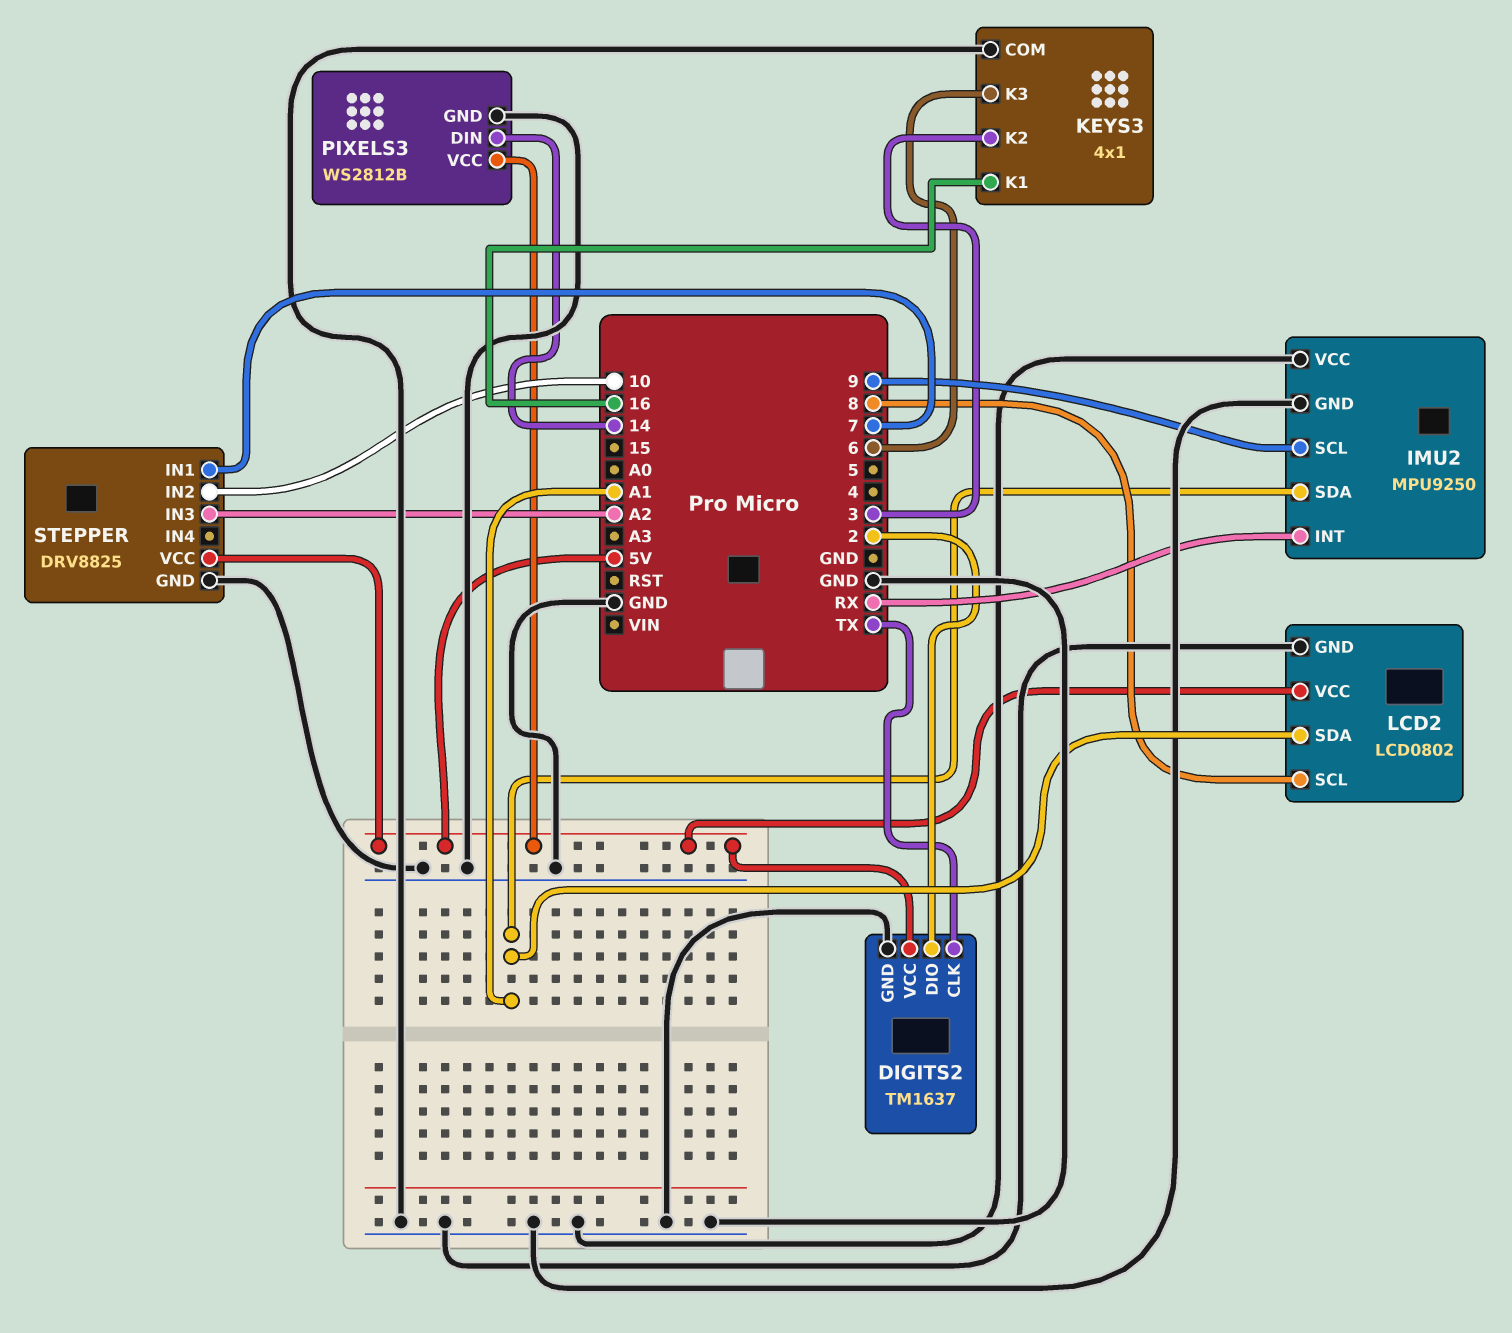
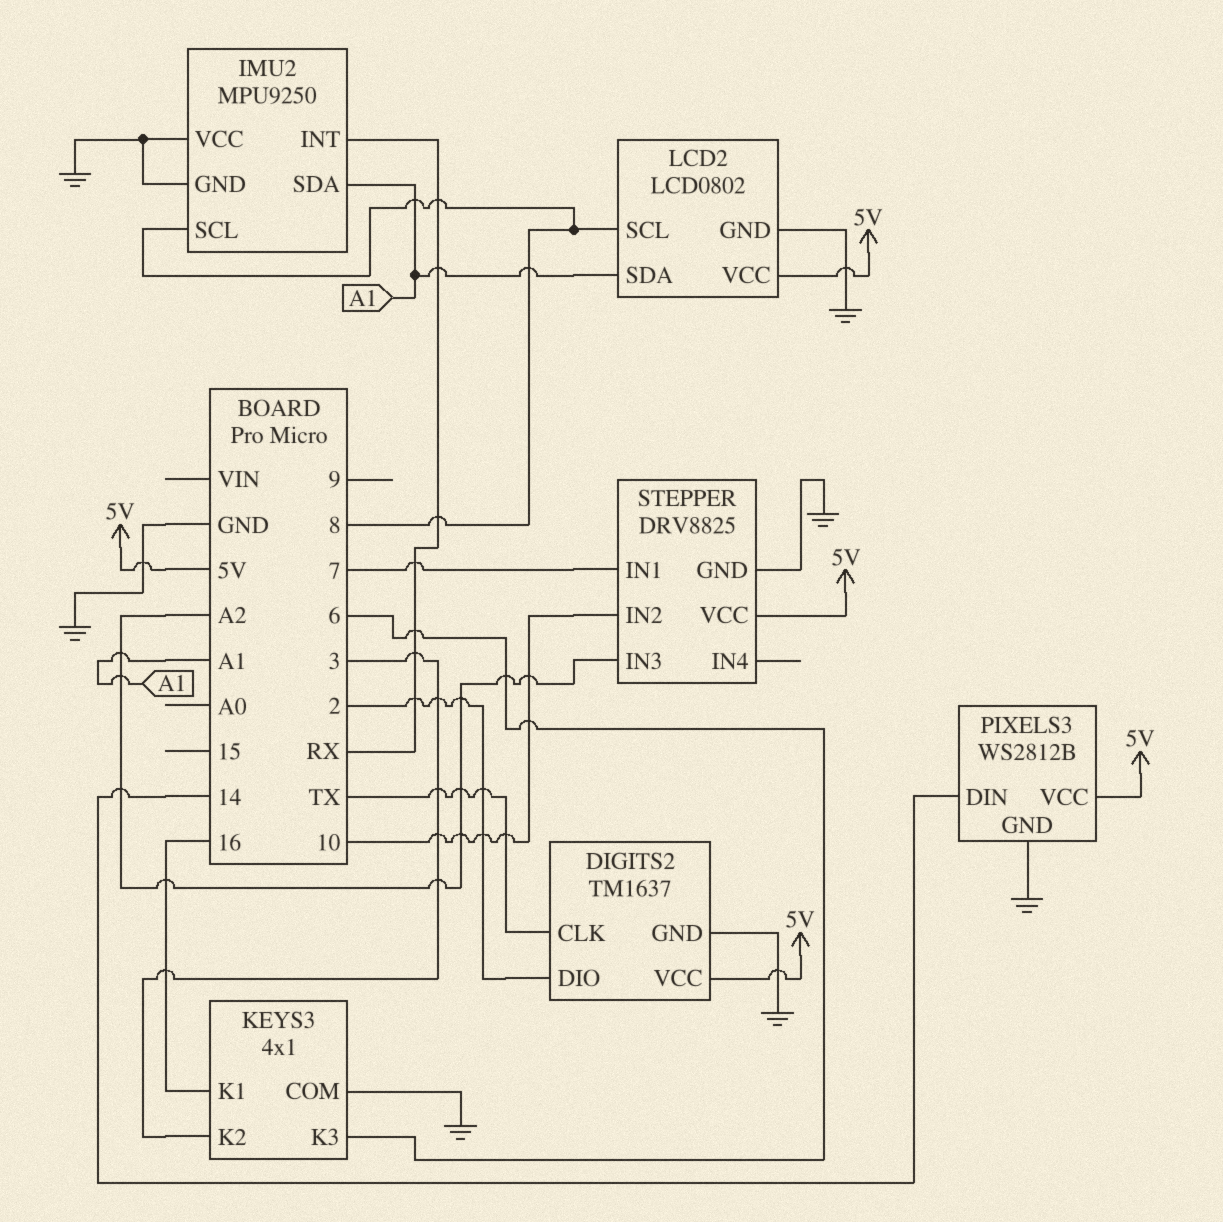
IMU2 pin SCL: 9 -> 8

